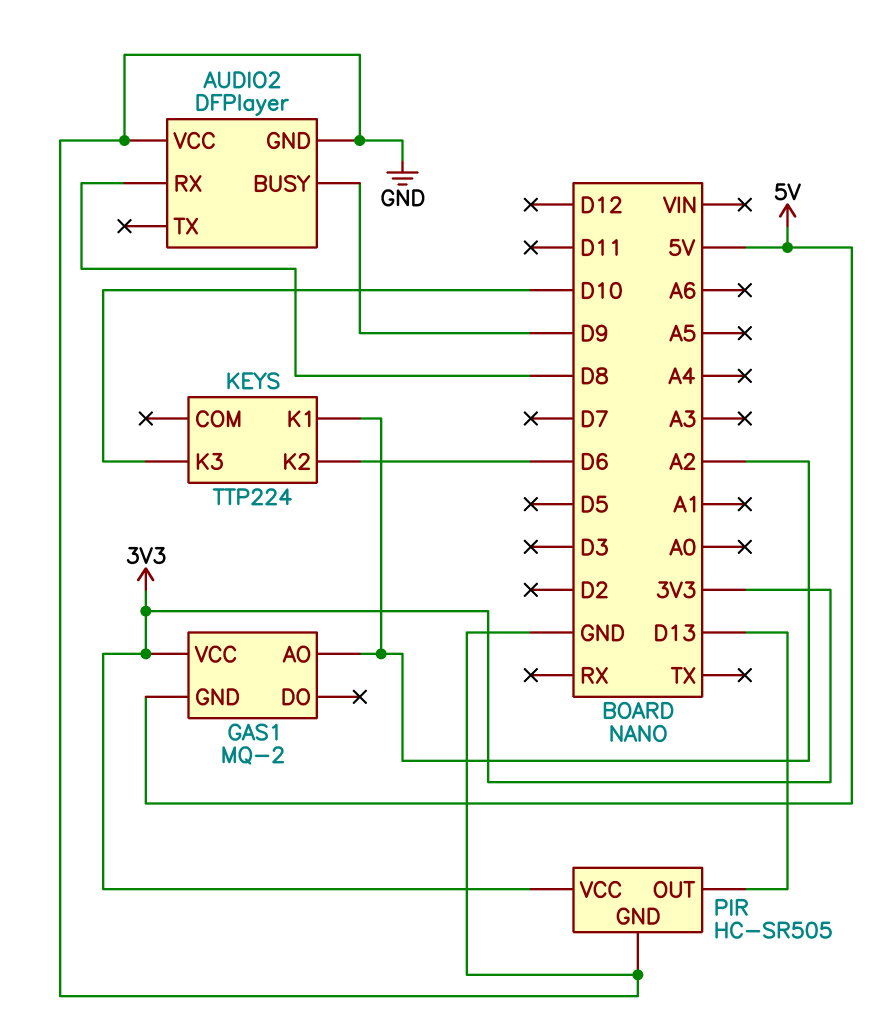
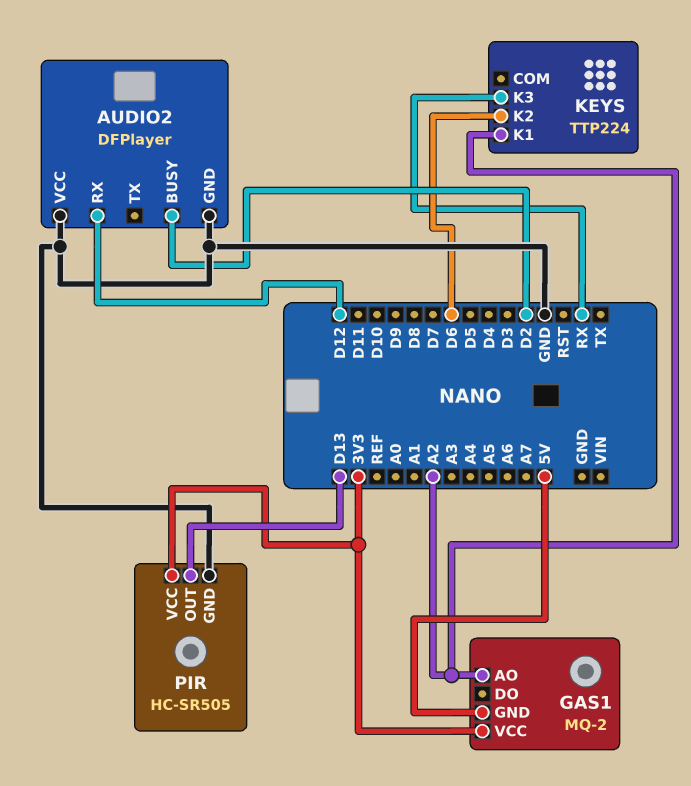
AUDIO2 pin BUSY: D9 -> D2
AUDIO2 pin RX: D8 -> D12
KEYS pin K3: D10 -> RX

